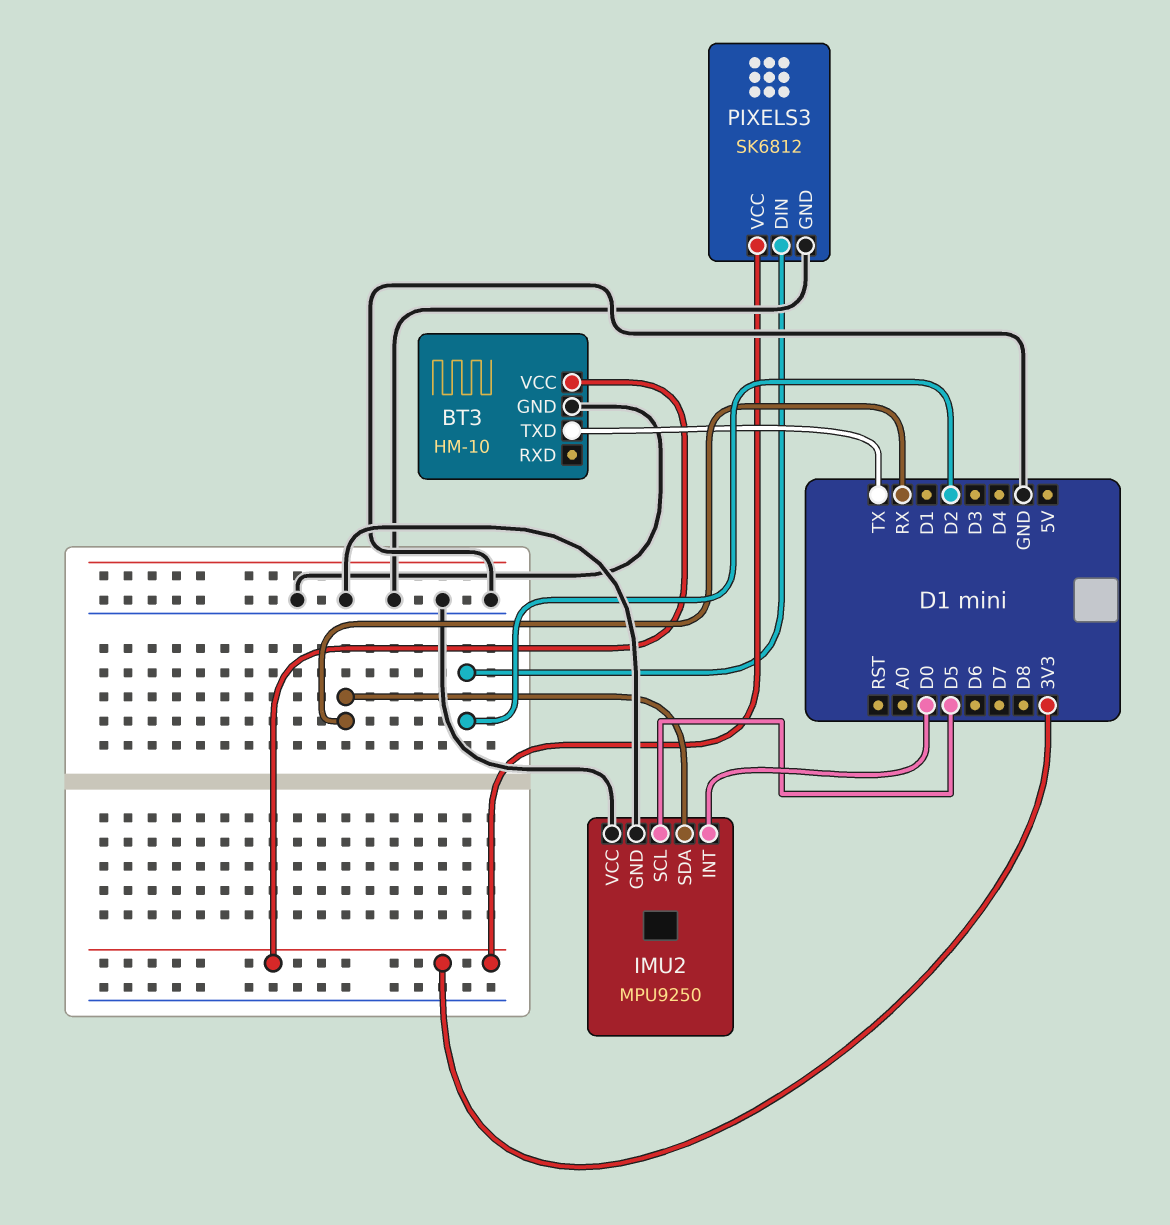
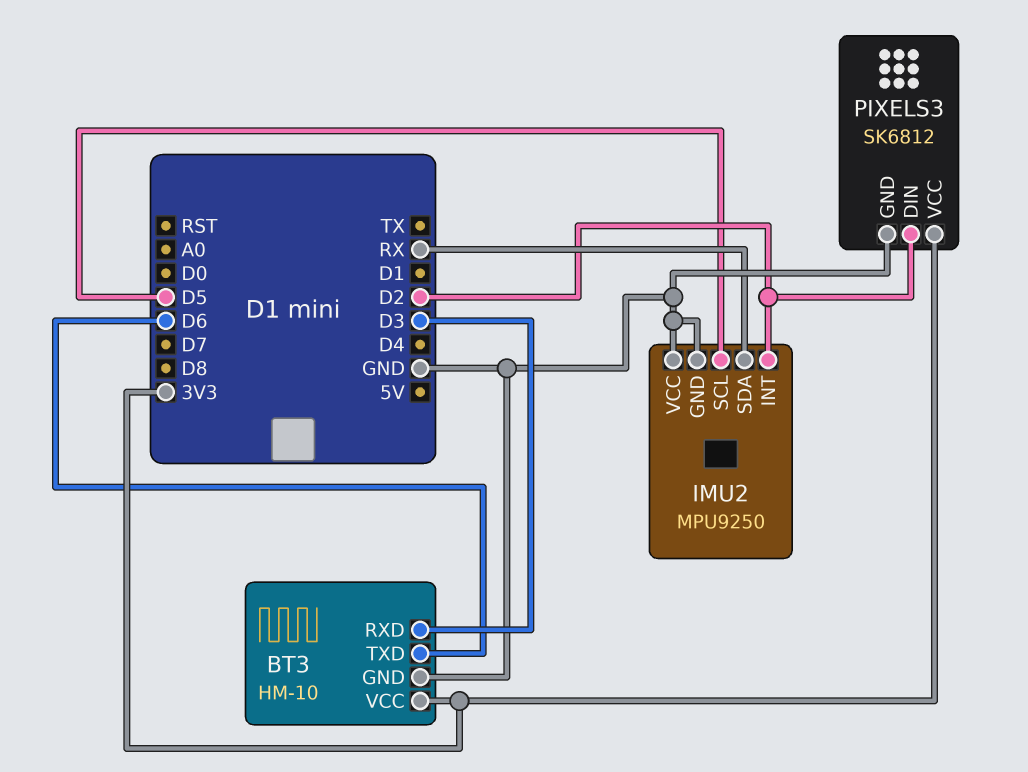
BT3 pin RXD: none -> D3
BT3 pin TXD: TX -> D6
IMU2 pin INT: D0 -> D2

